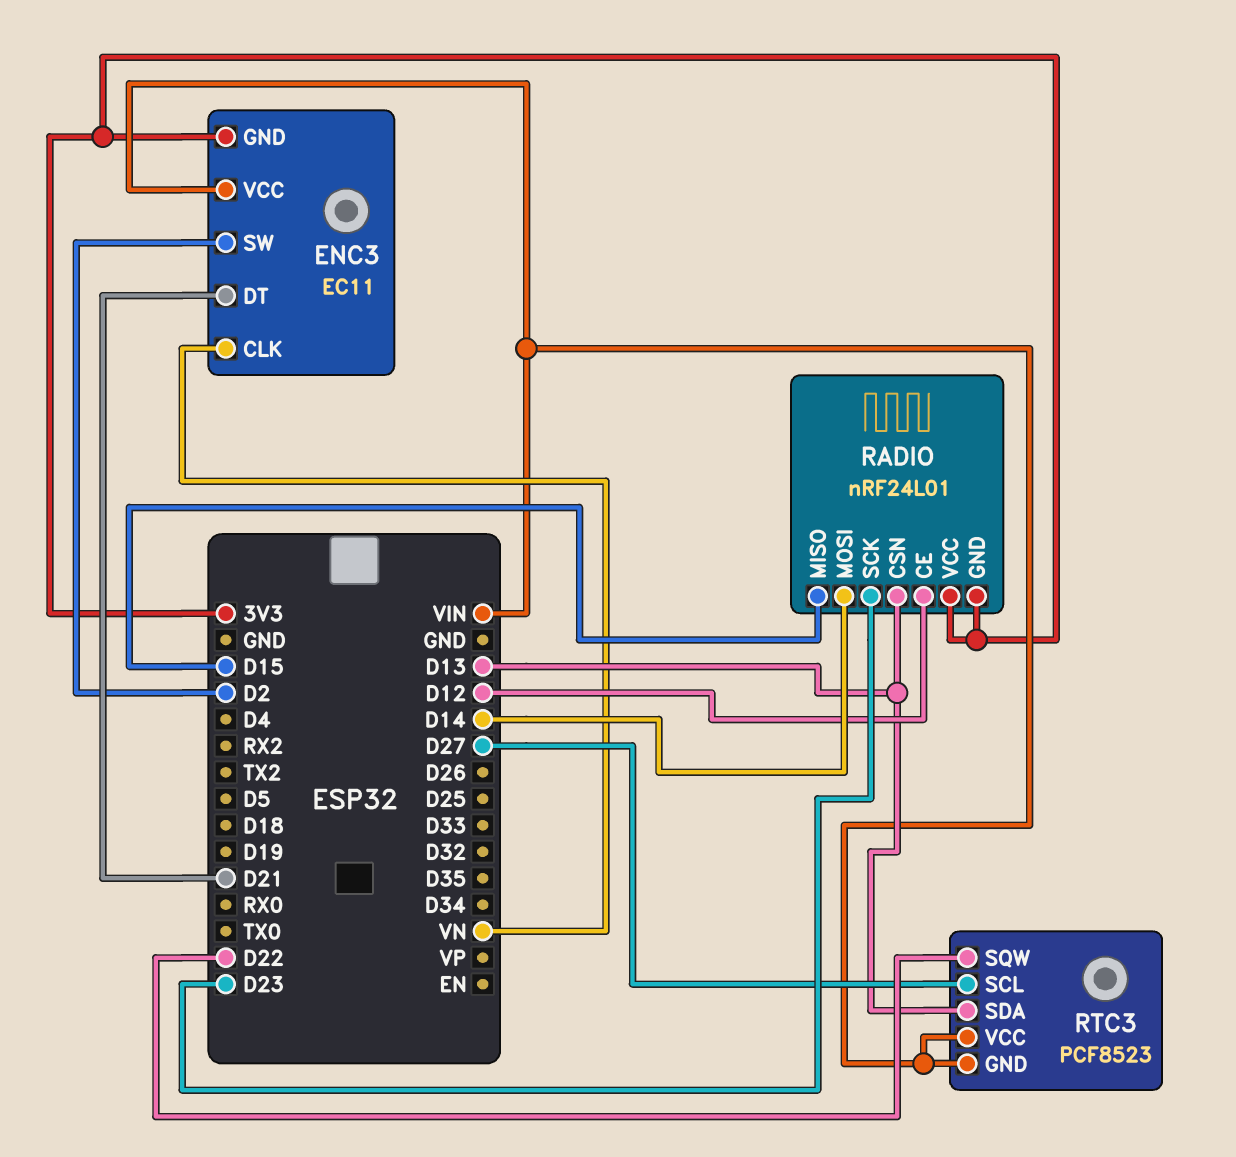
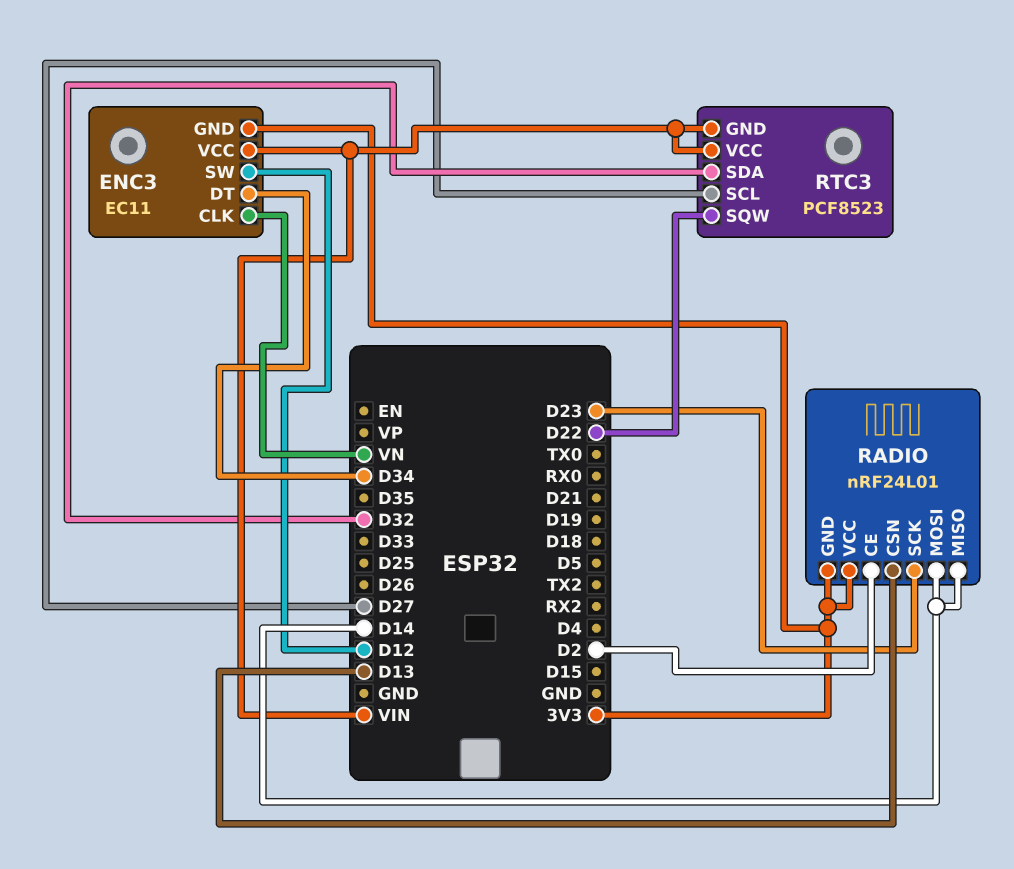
ENC3 pin DT: D21 -> D34
ENC3 pin SW: D2 -> D12
RADIO pin CE: D12 -> D2
RADIO pin MISO: D15 -> D14
RTC3 pin SDA: D13 -> D32

